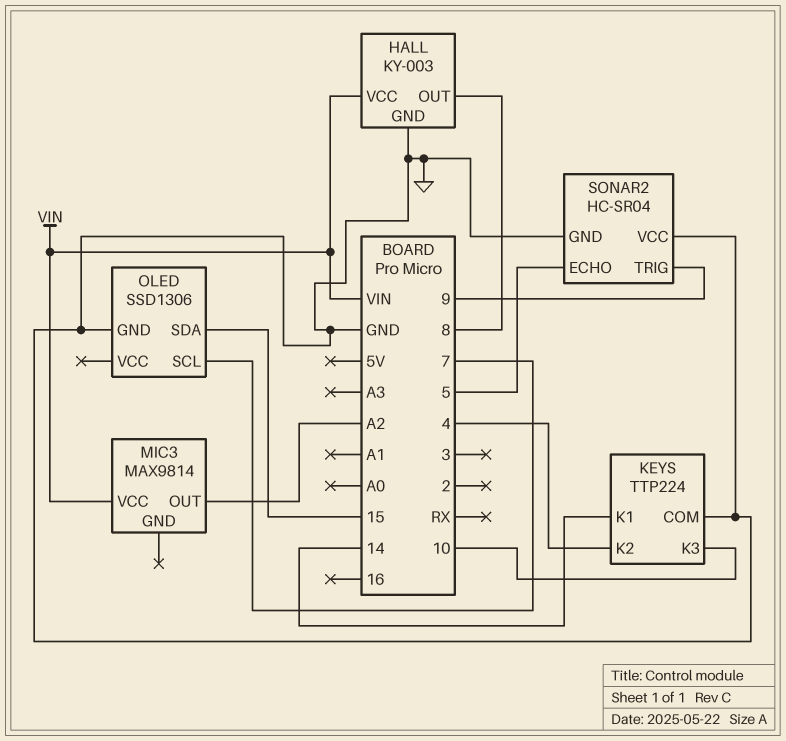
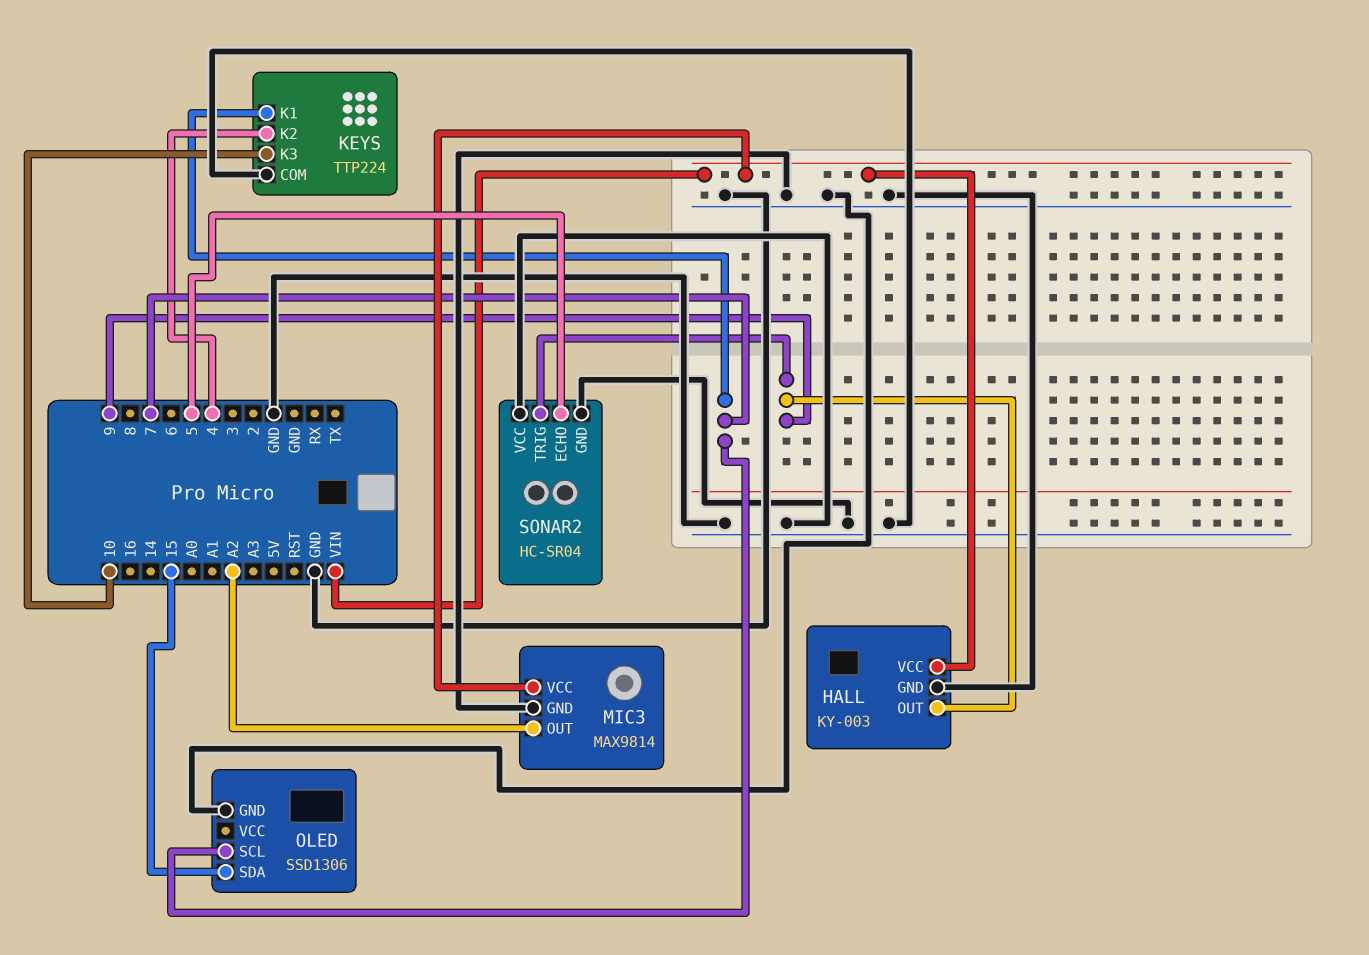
HALL pin OUT: 8 -> 9
KEYS pin K1: 14 -> 7
MIC3 pin GND: none -> GND

